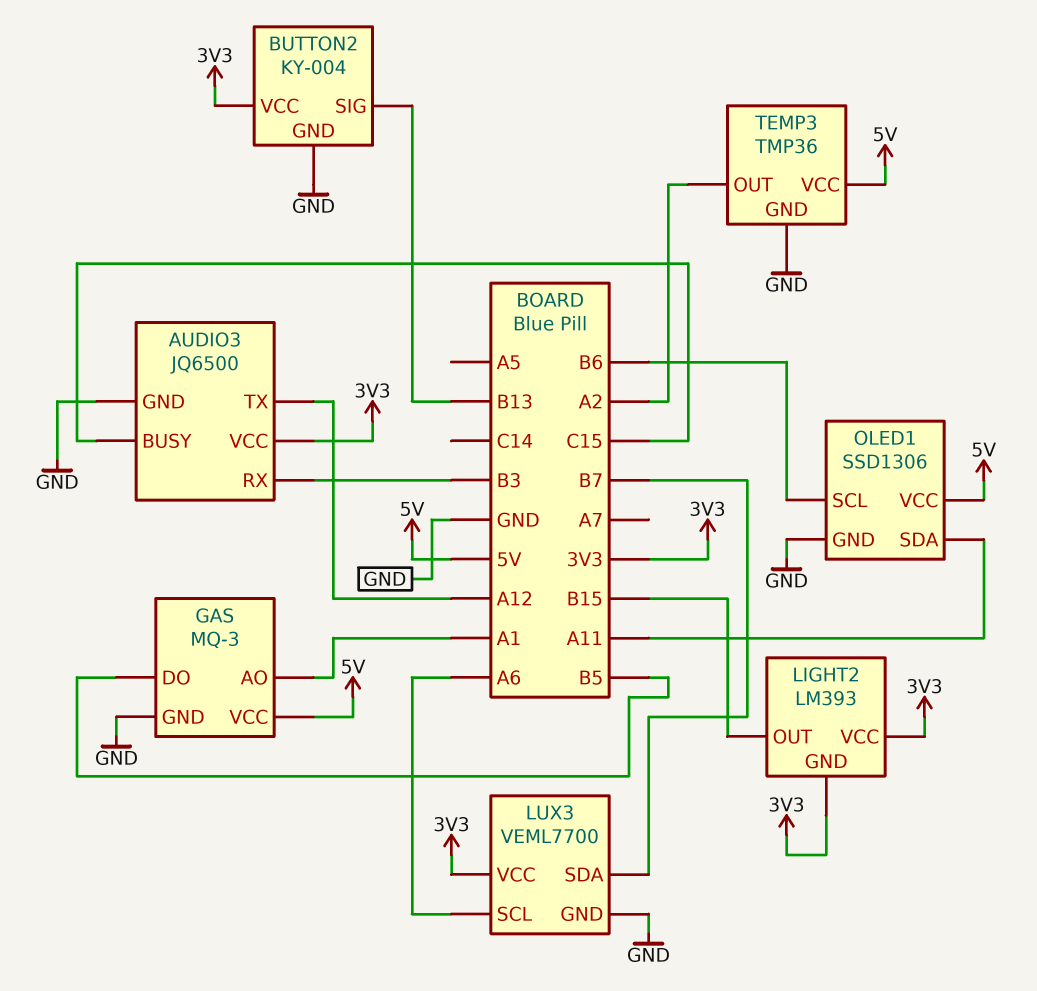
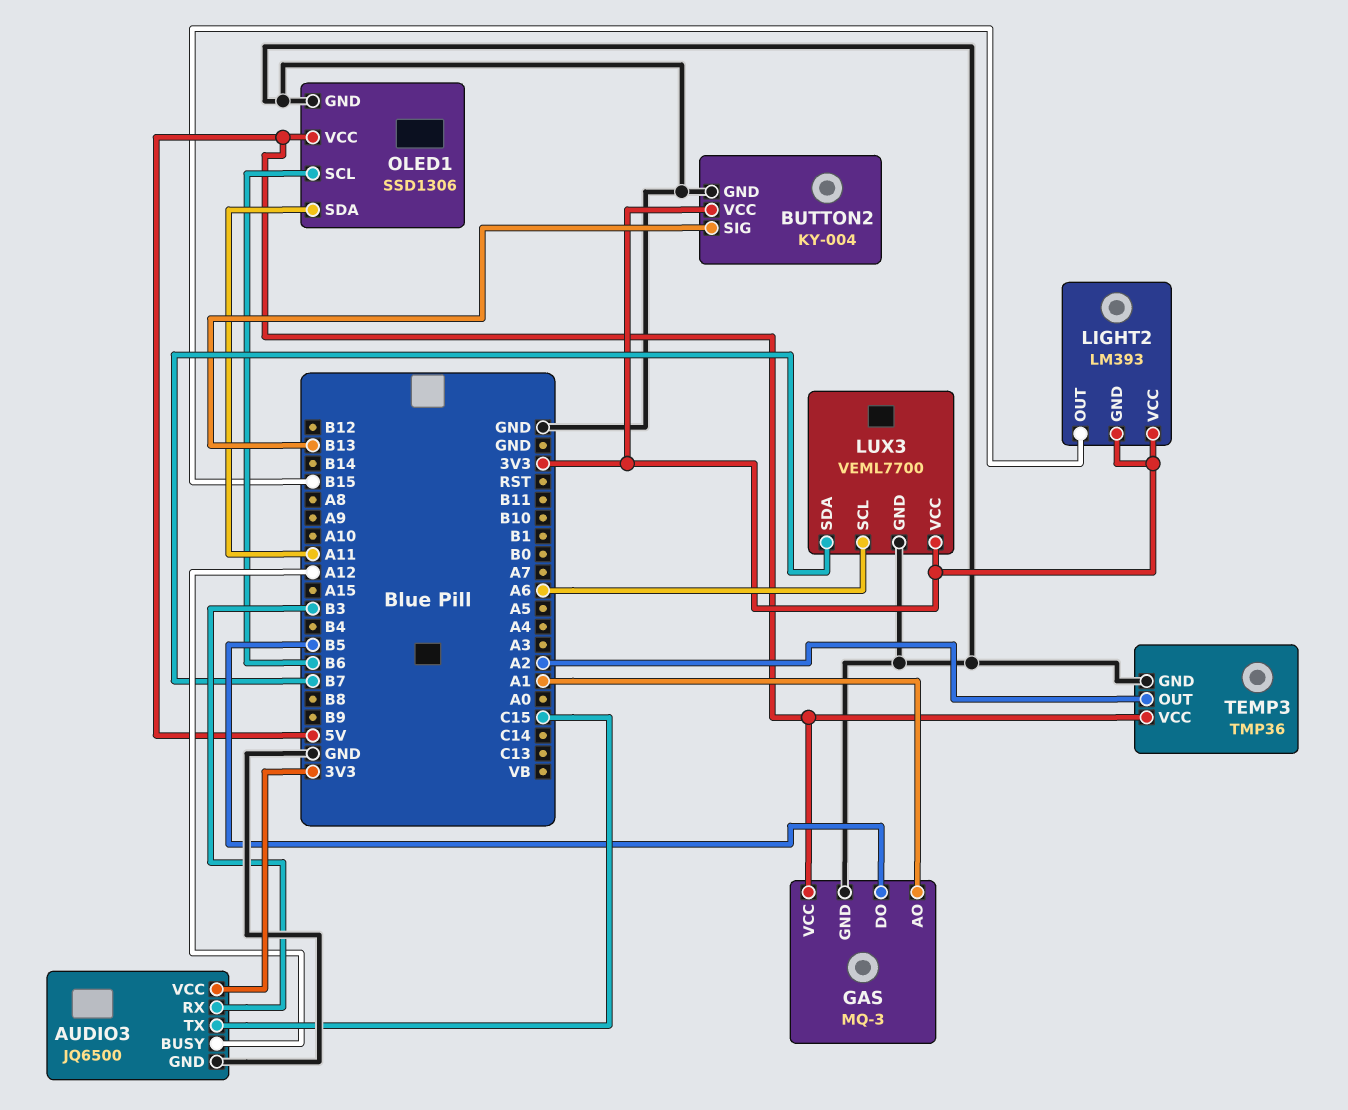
AUDIO3 pin BUSY: C15 -> A12
AUDIO3 pin TX: A12 -> C15

